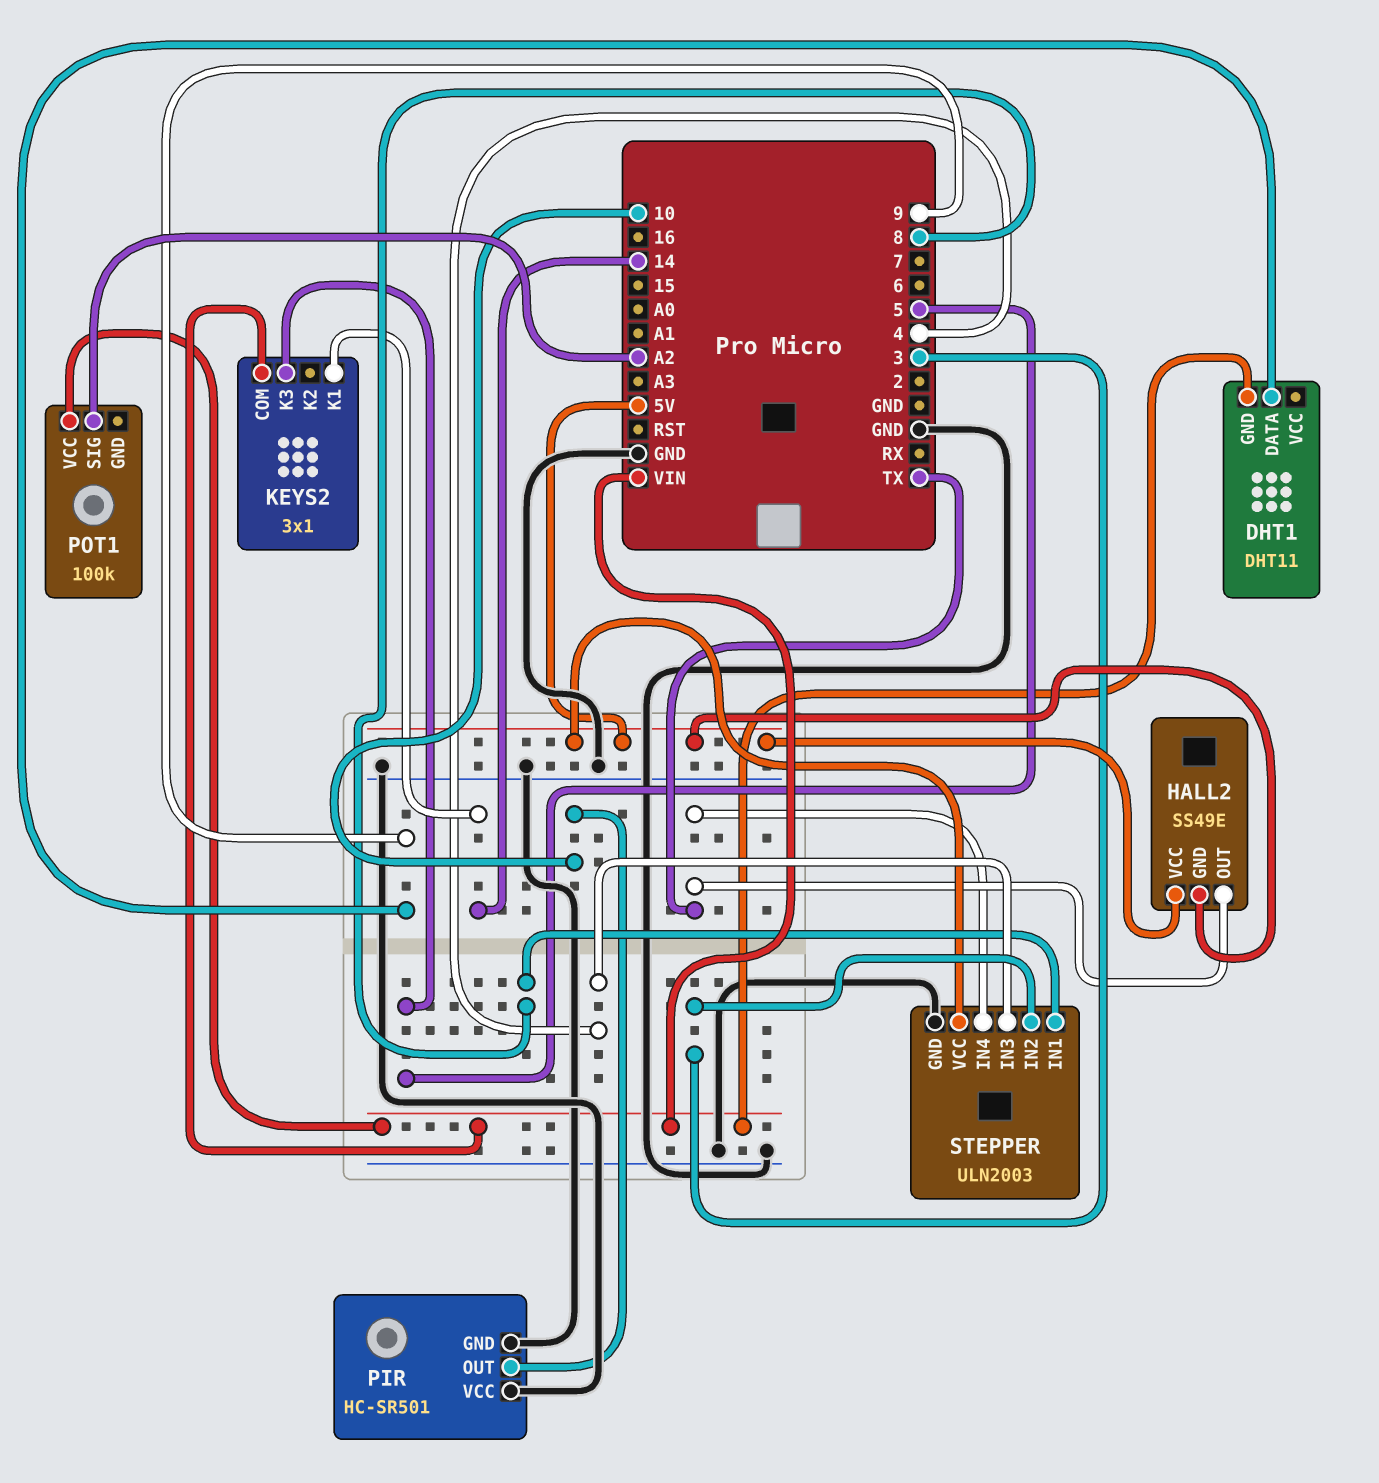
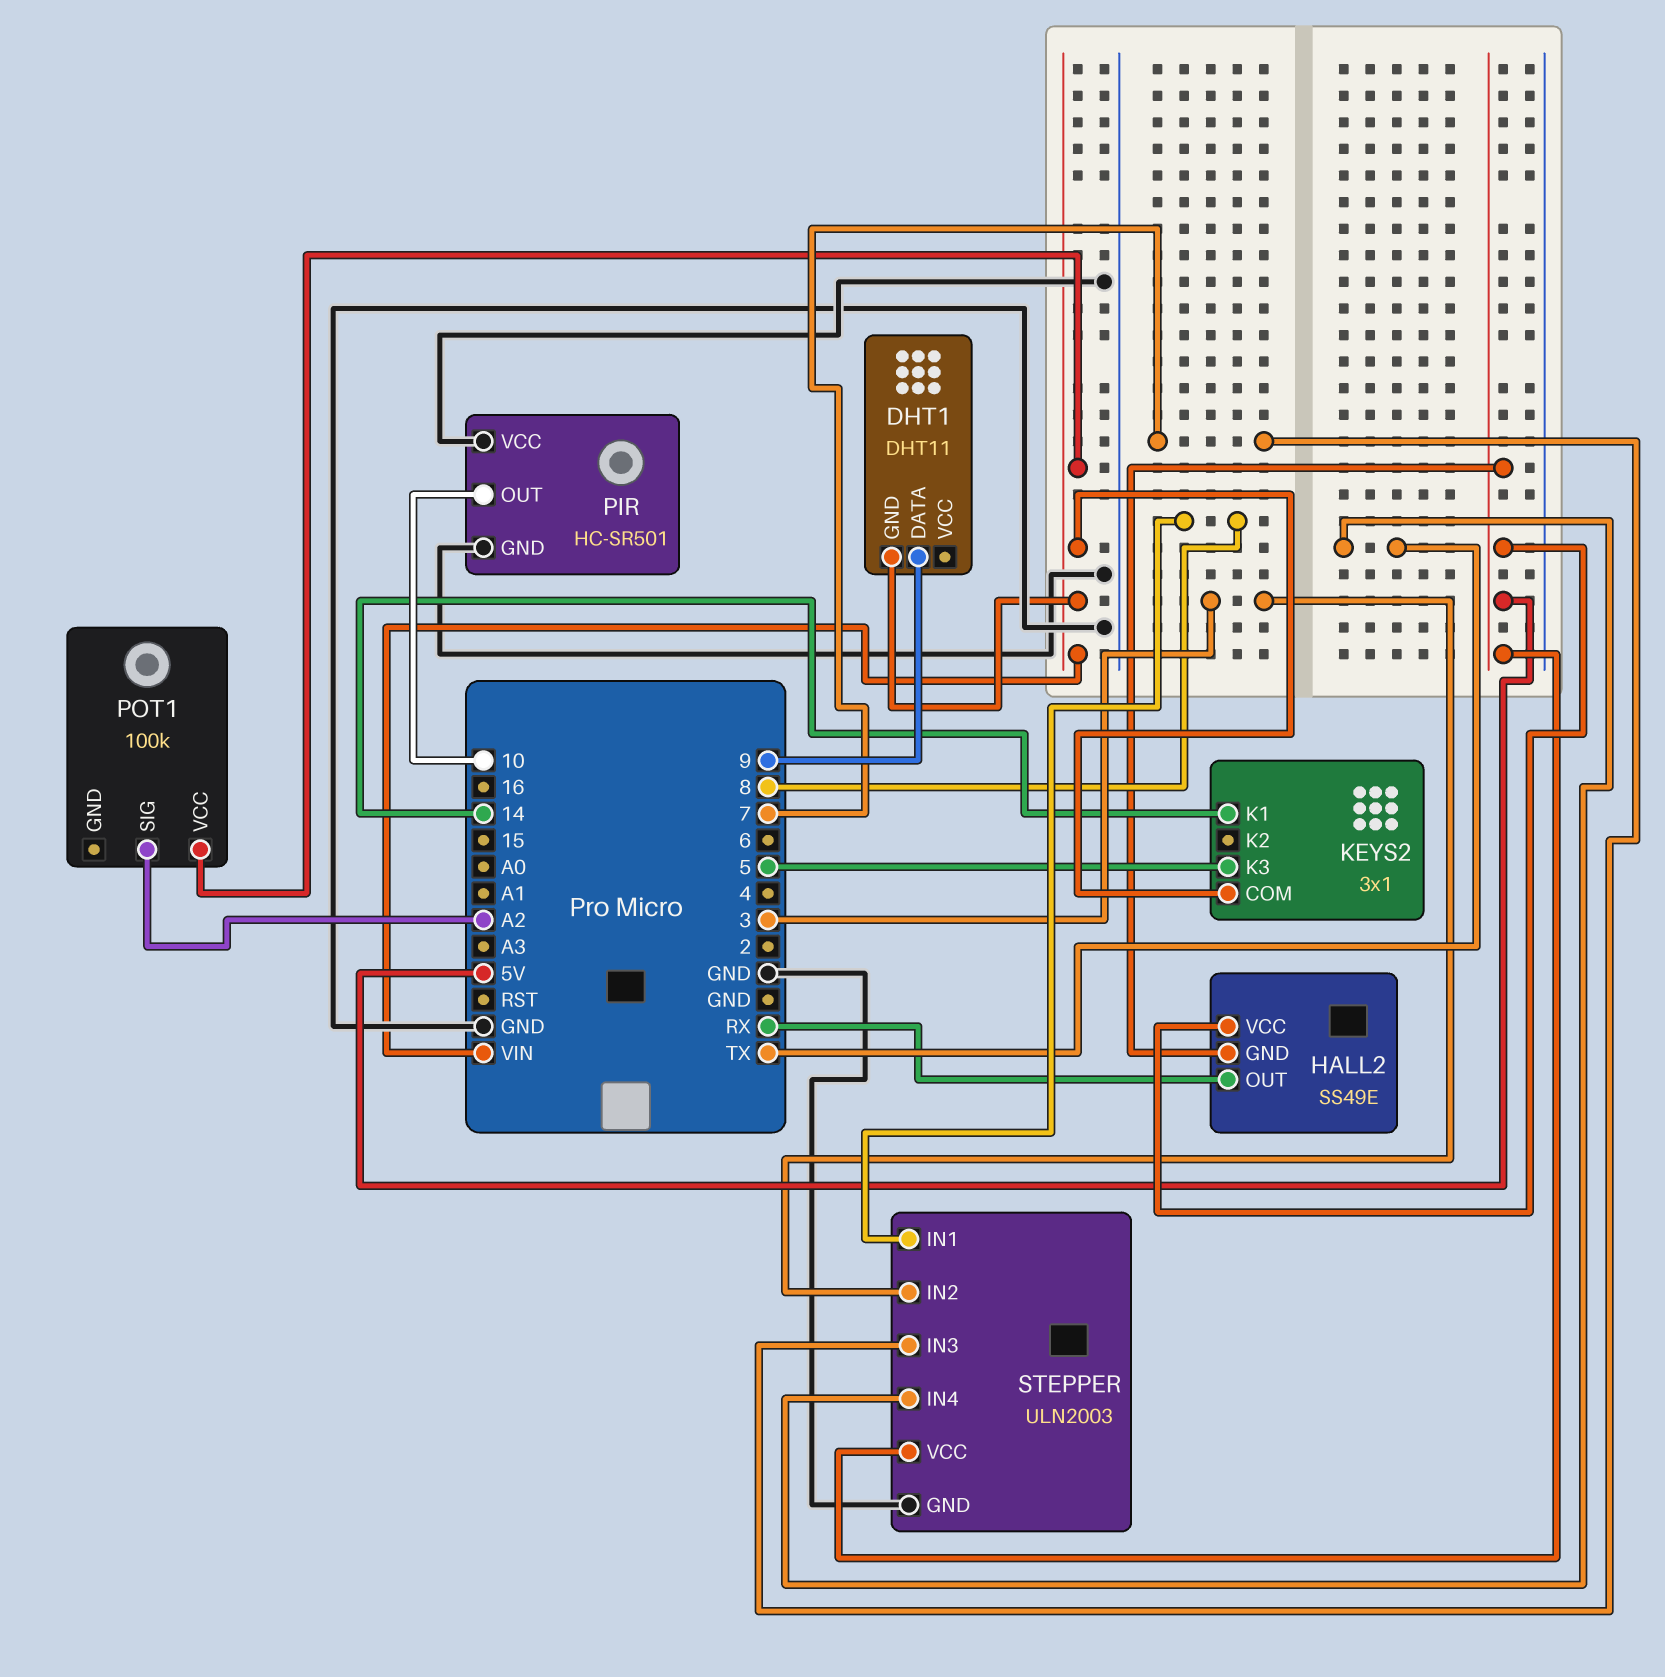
HALL2 pin OUT: TX -> RX
STEPPER pin IN3: 4 -> 7

